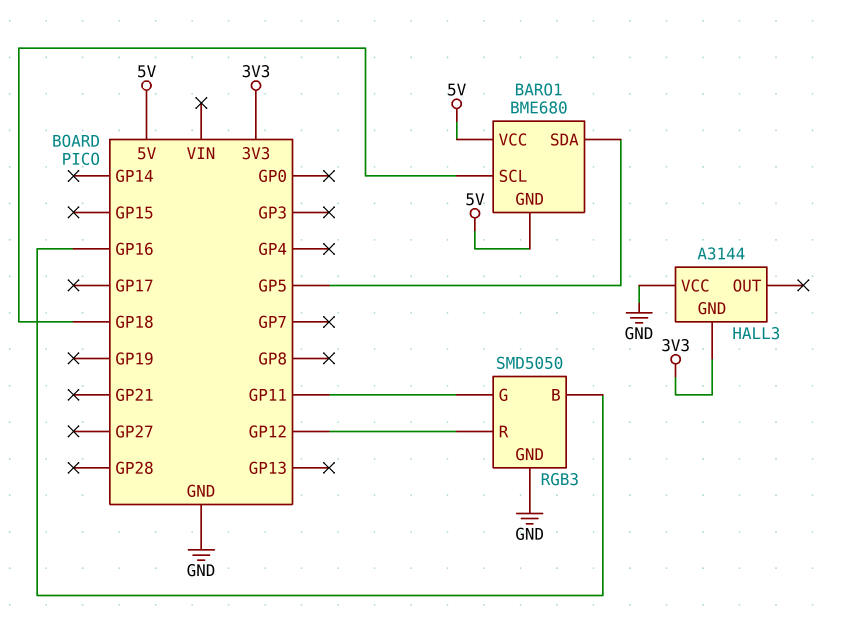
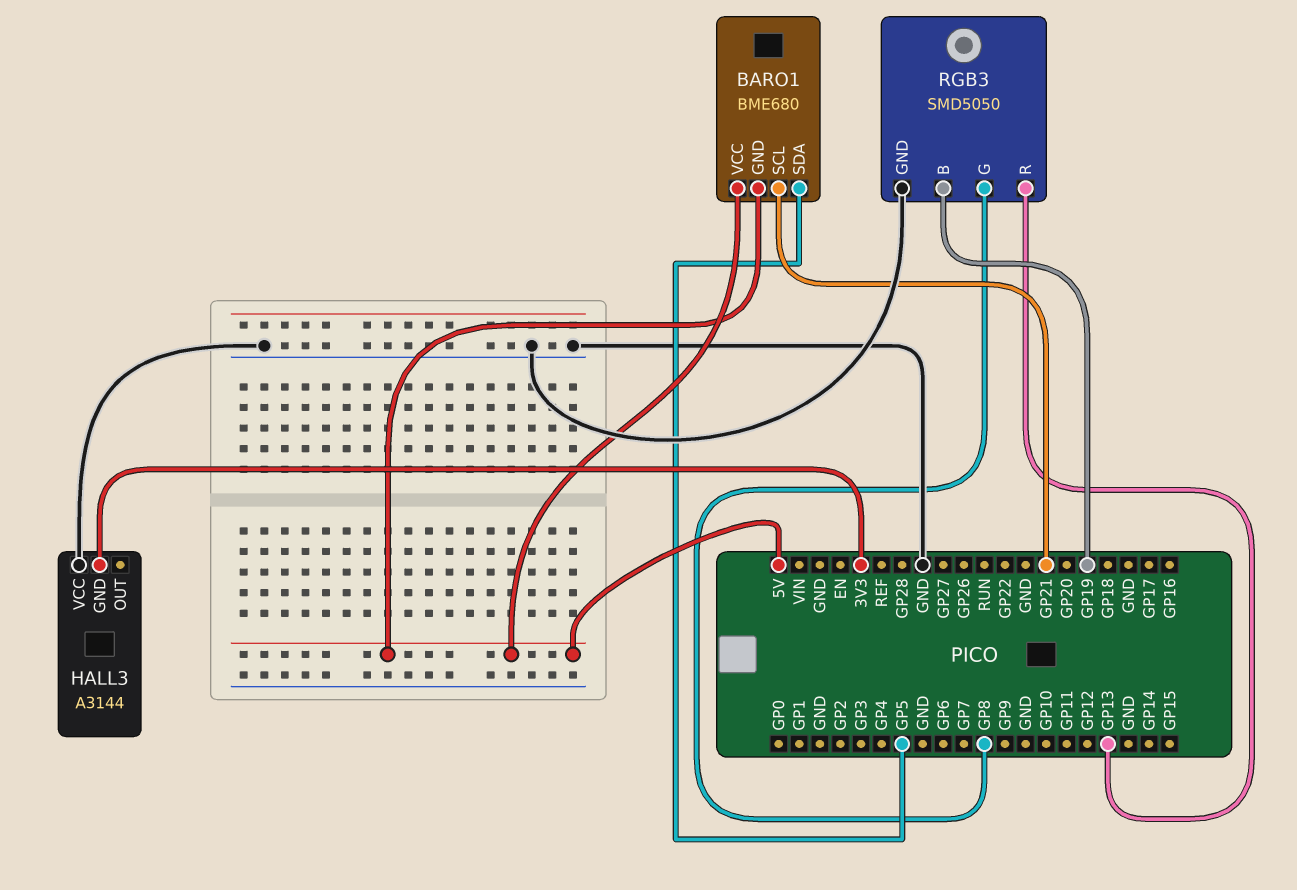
BARO1 pin SCL: GP18 -> GP21
RGB3 pin B: GP16 -> GP19
RGB3 pin G: GP11 -> GP8
RGB3 pin R: GP12 -> GP13

